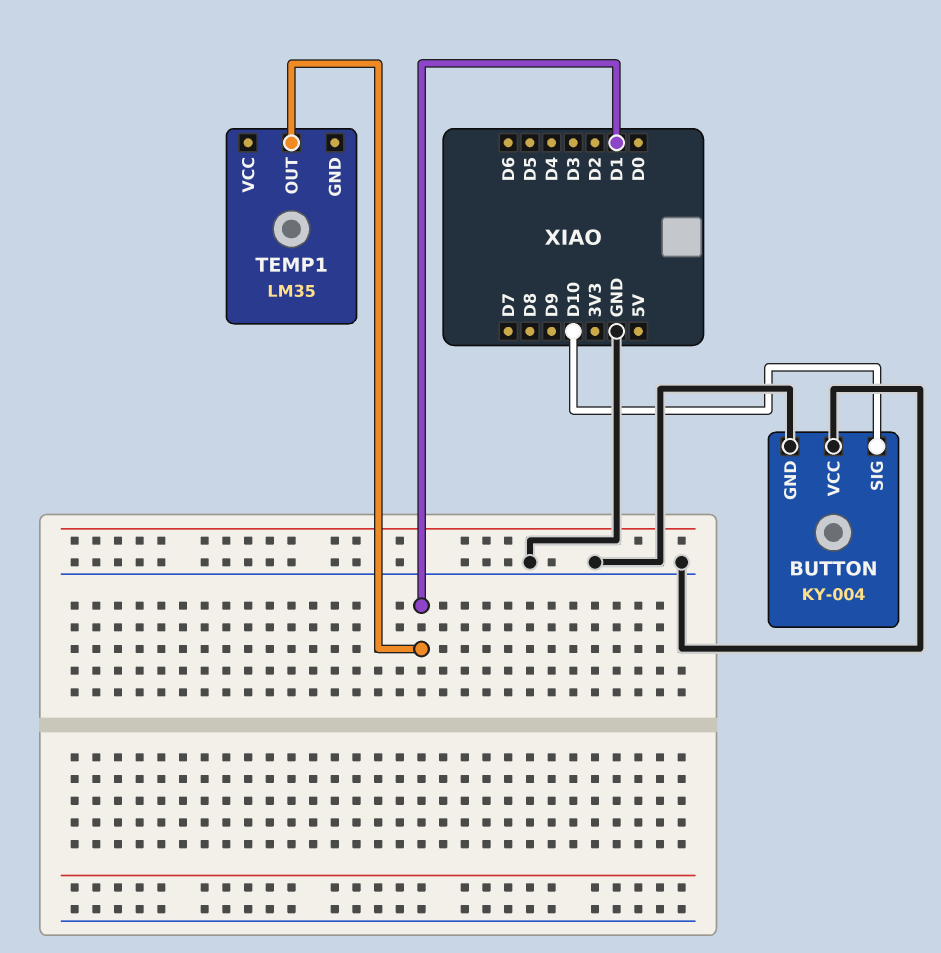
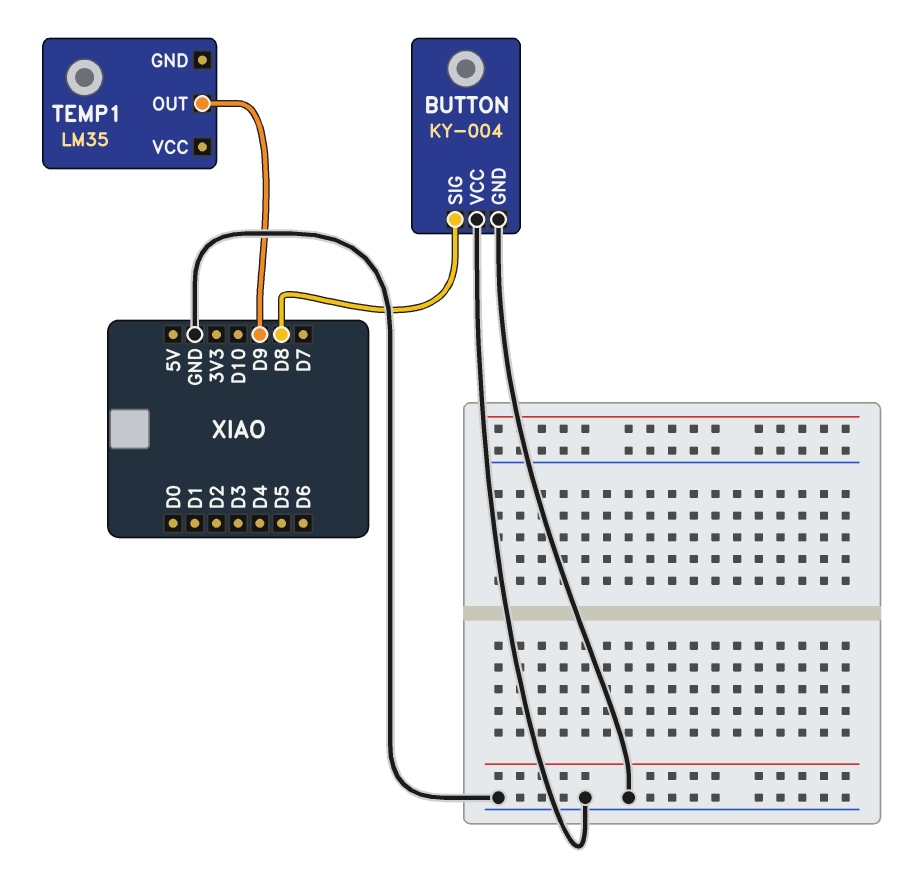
BUTTON pin SIG: D10 -> D8
TEMP1 pin OUT: D1 -> D9

